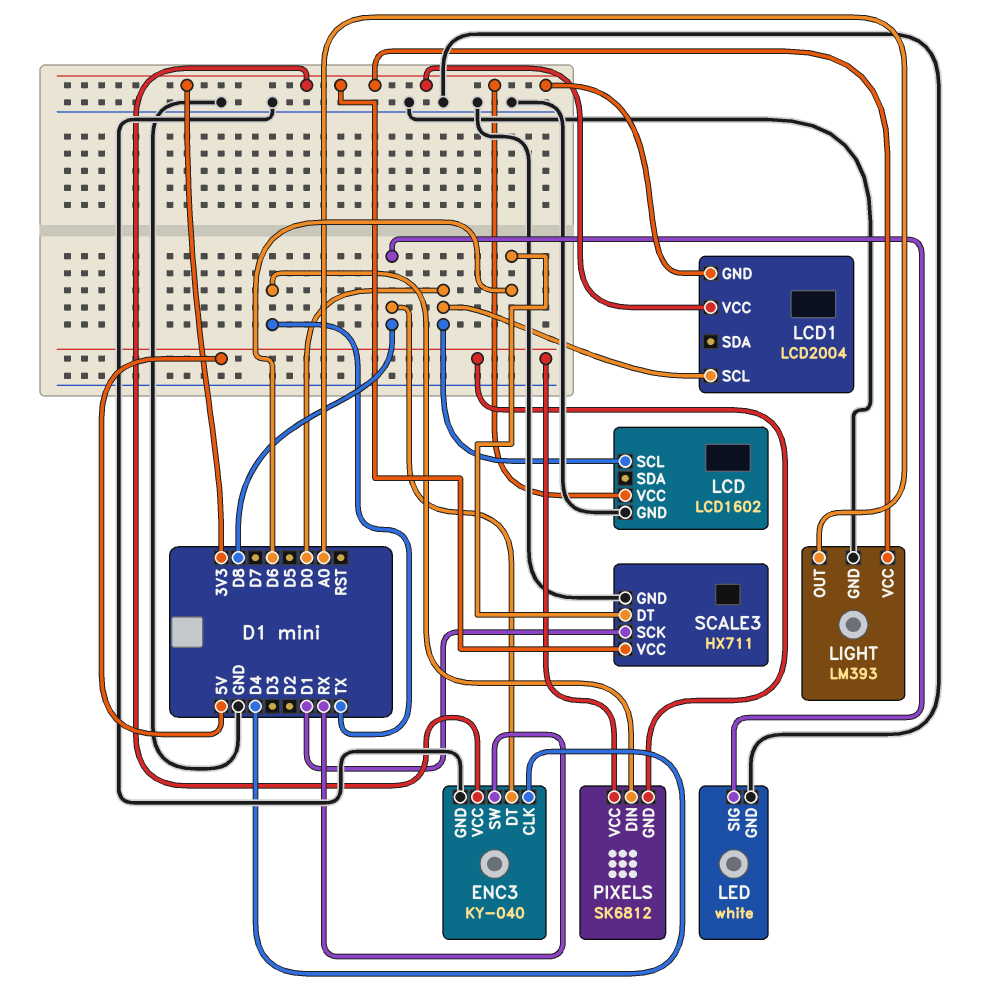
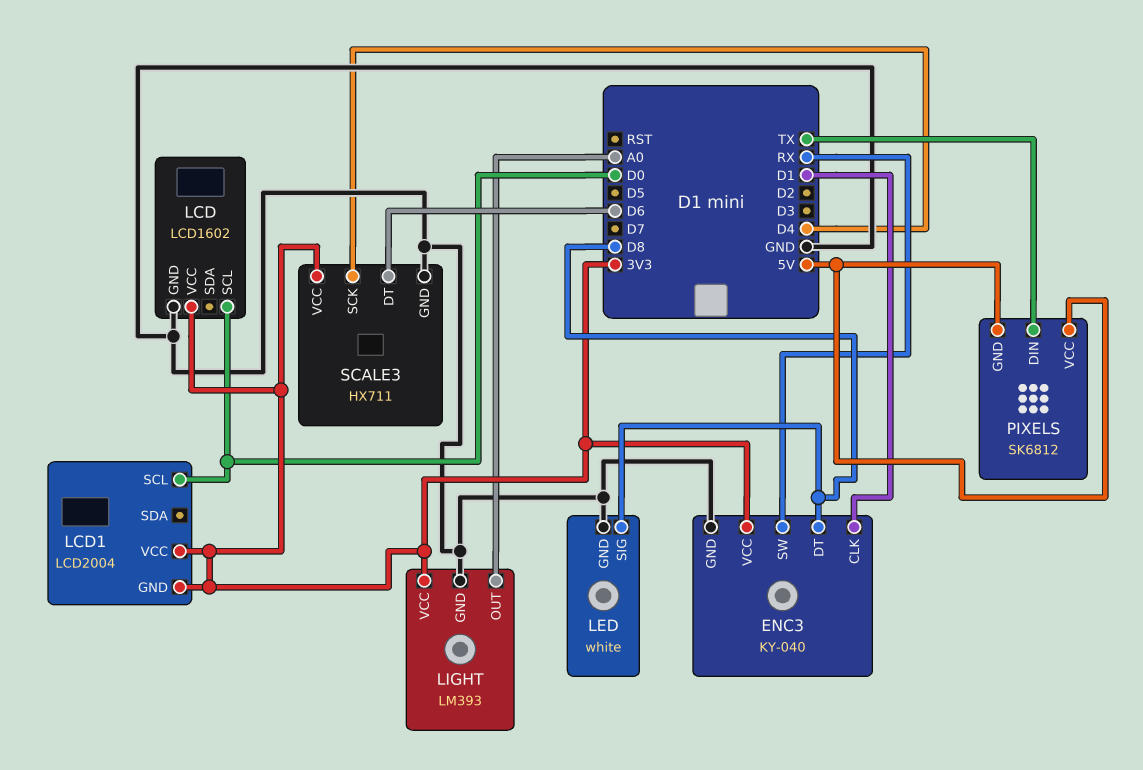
ENC3 pin CLK: D4 -> D1
SCALE3 pin SCK: D1 -> D4

